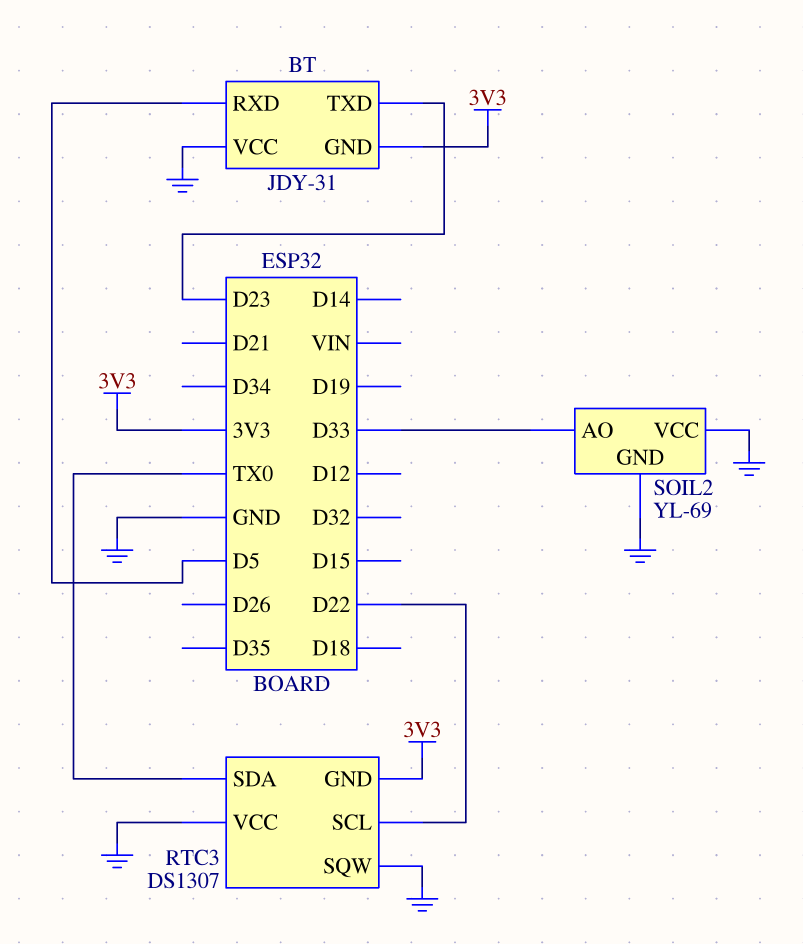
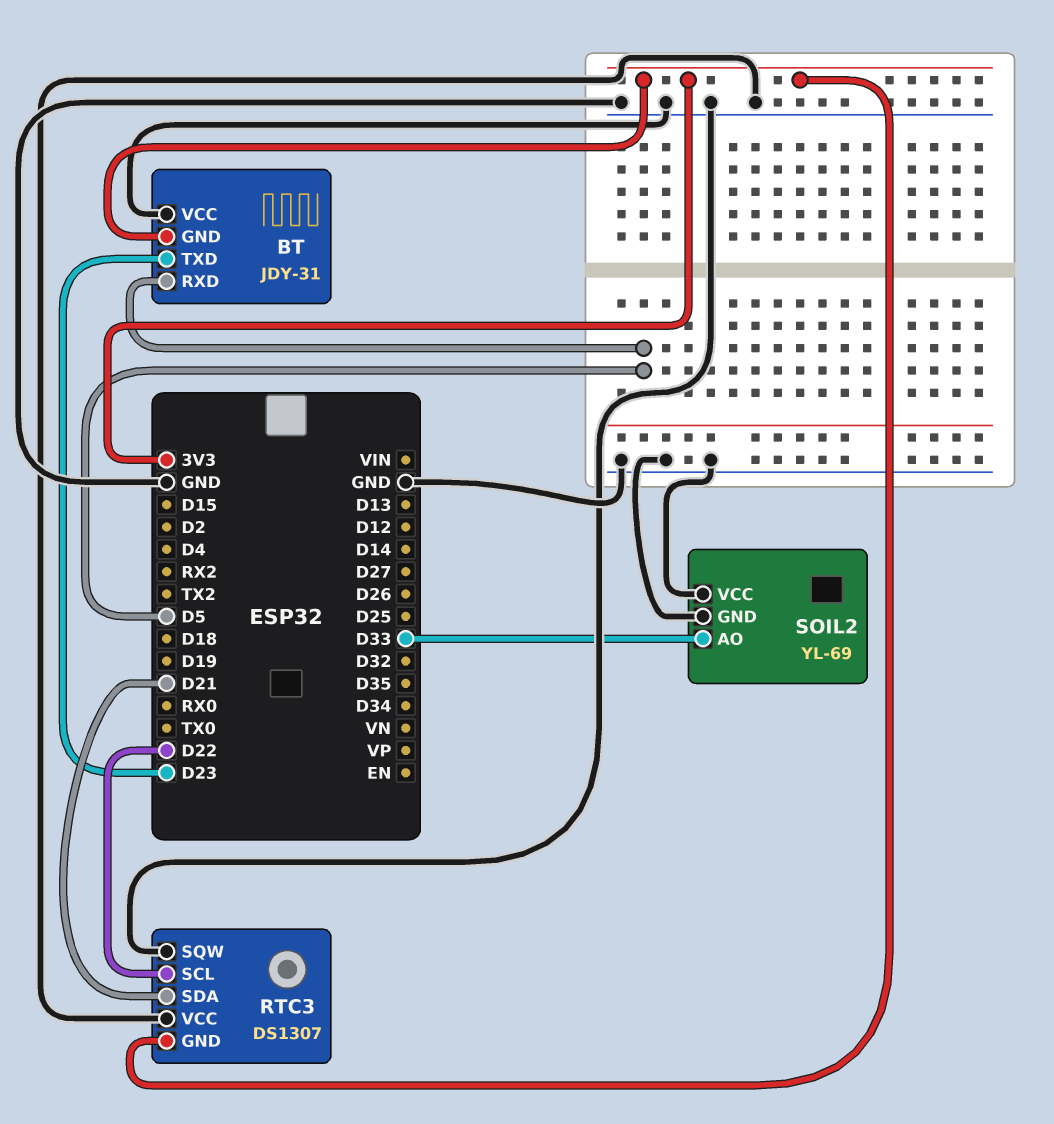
RTC3 pin SDA: TX0 -> D21

